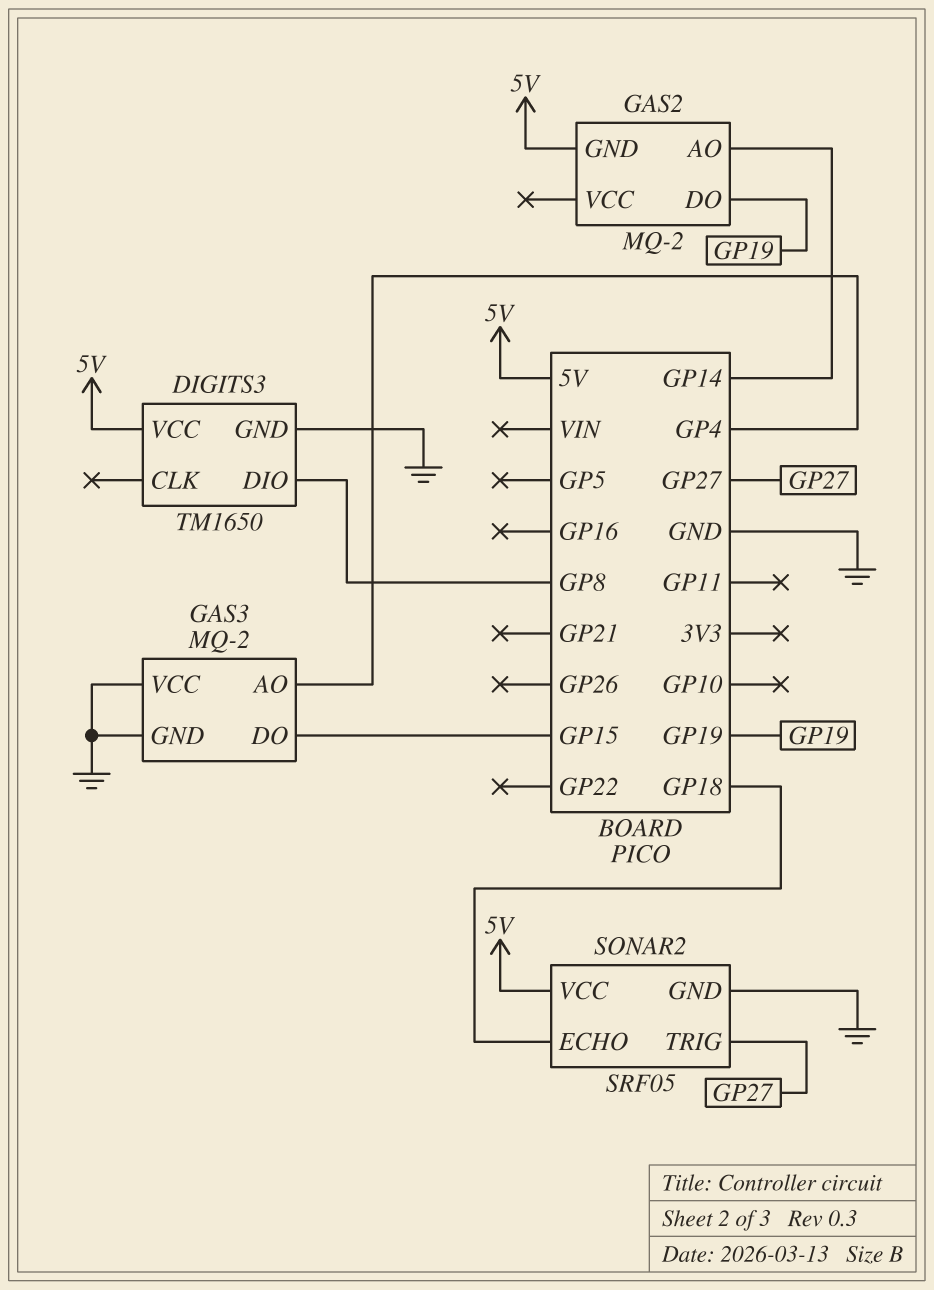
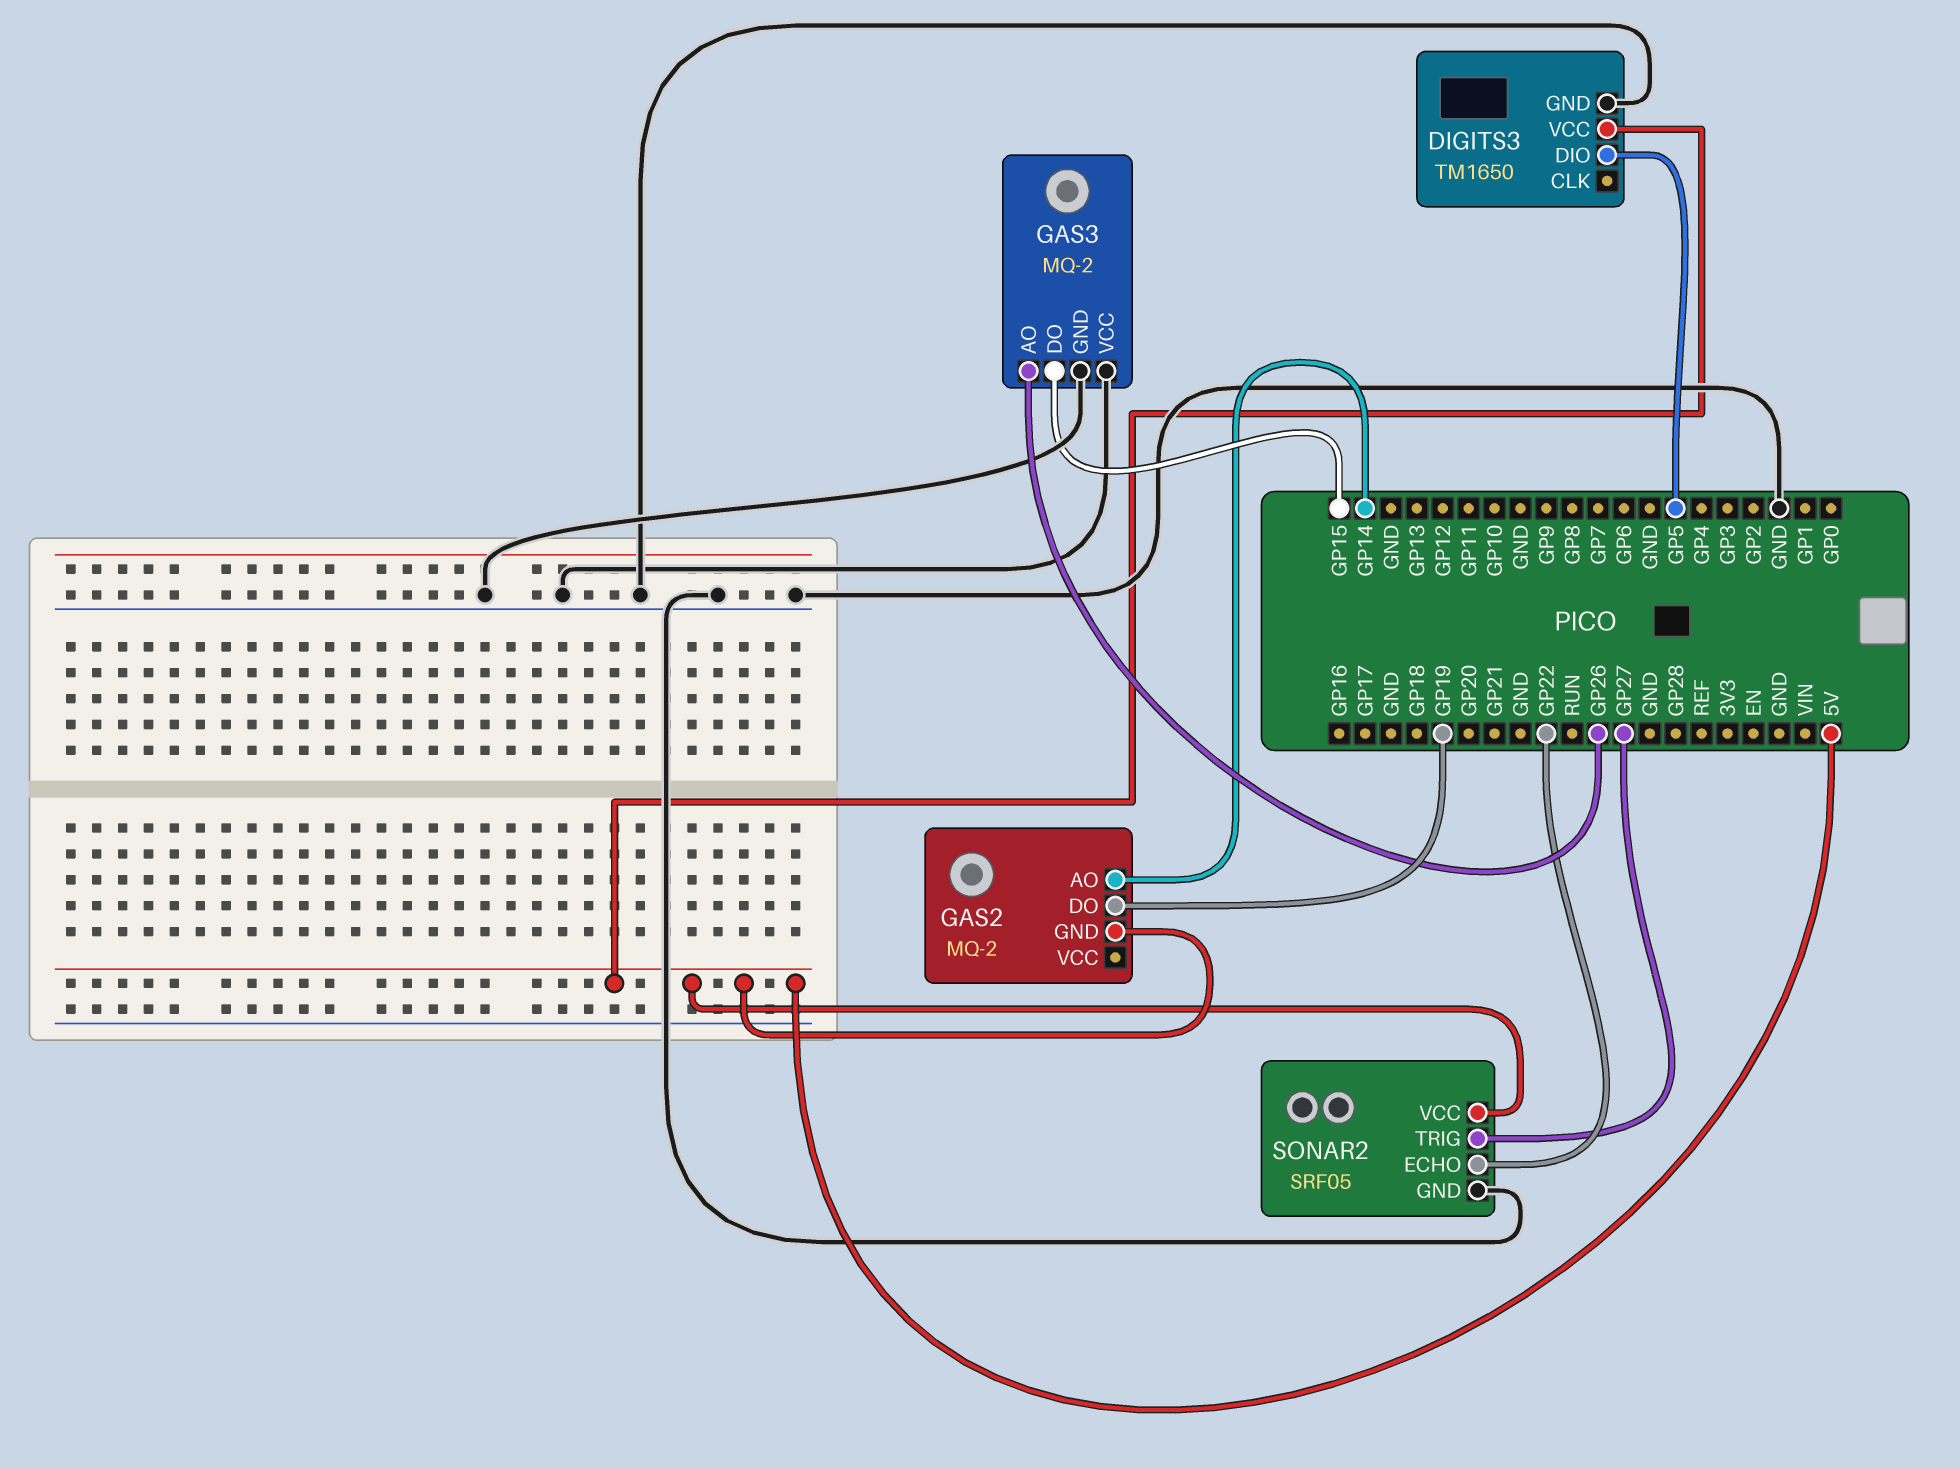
DIGITS3 pin DIO: GP8 -> GP5
GAS3 pin AO: GP4 -> GP26
SONAR2 pin ECHO: GP18 -> GP22

